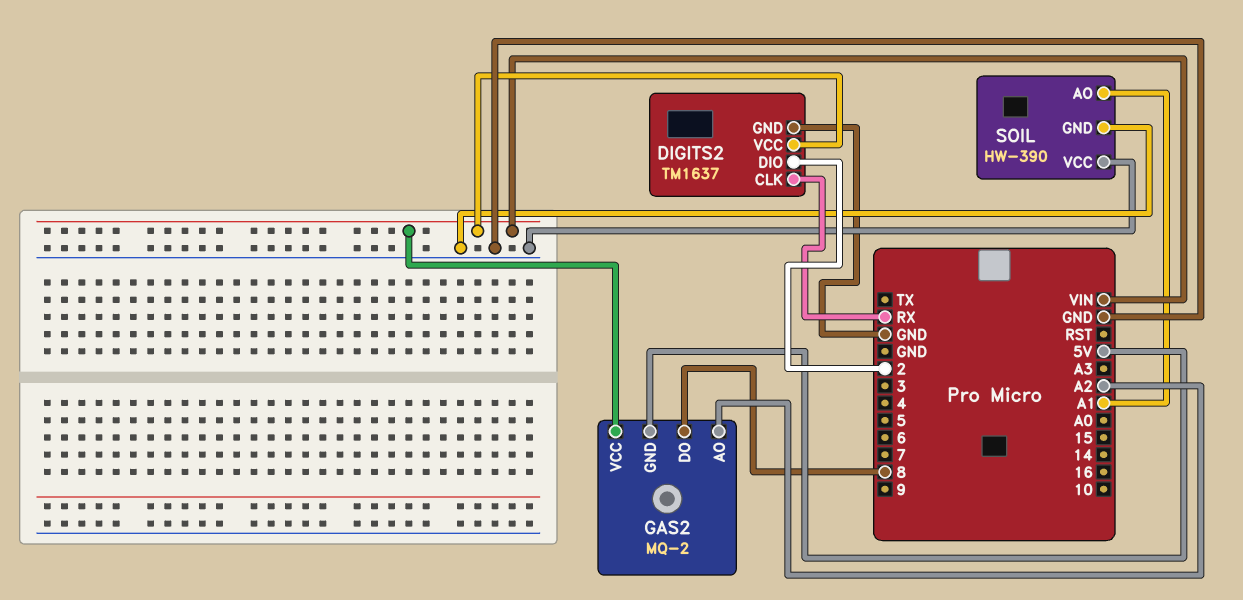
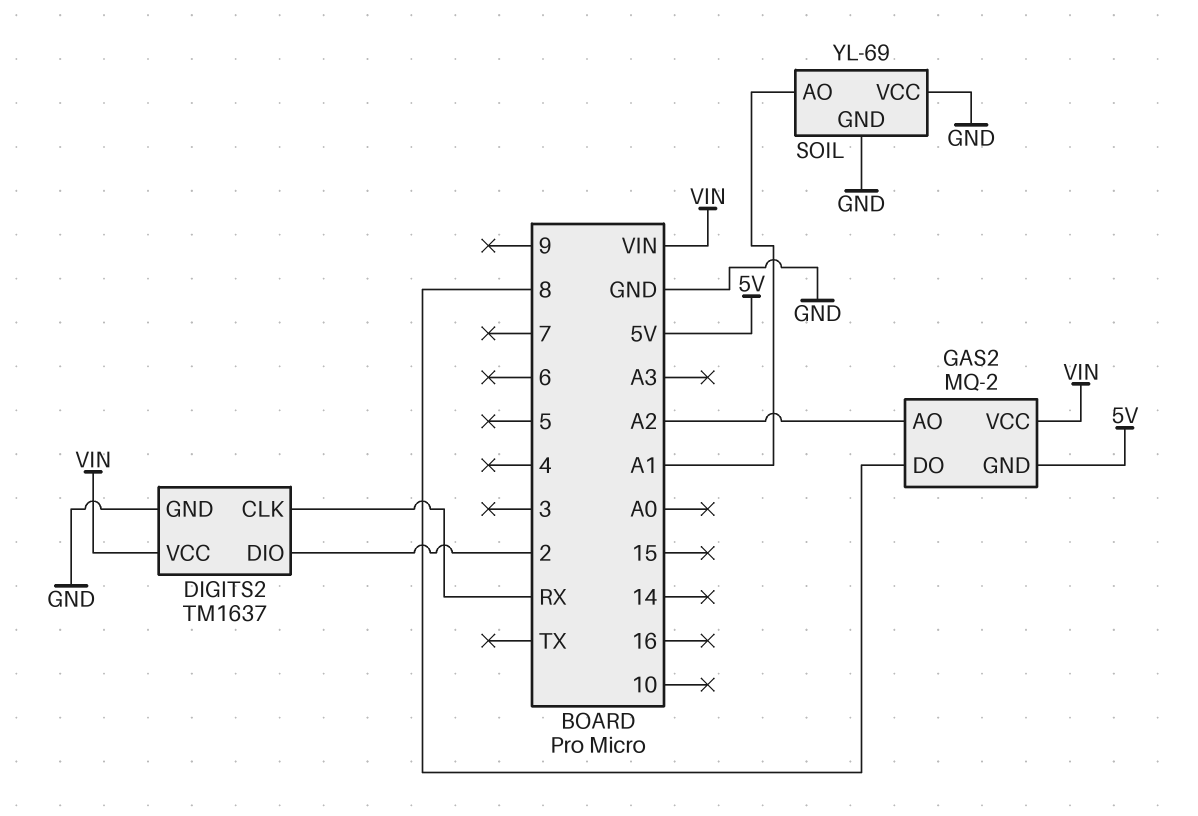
SOIL: HW-390 -> YL-69

